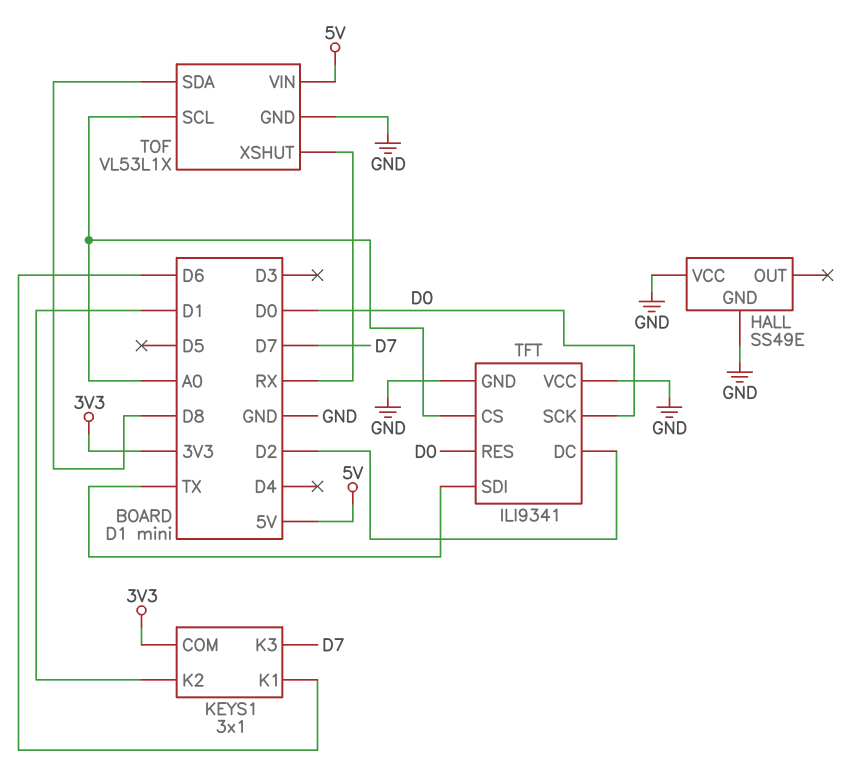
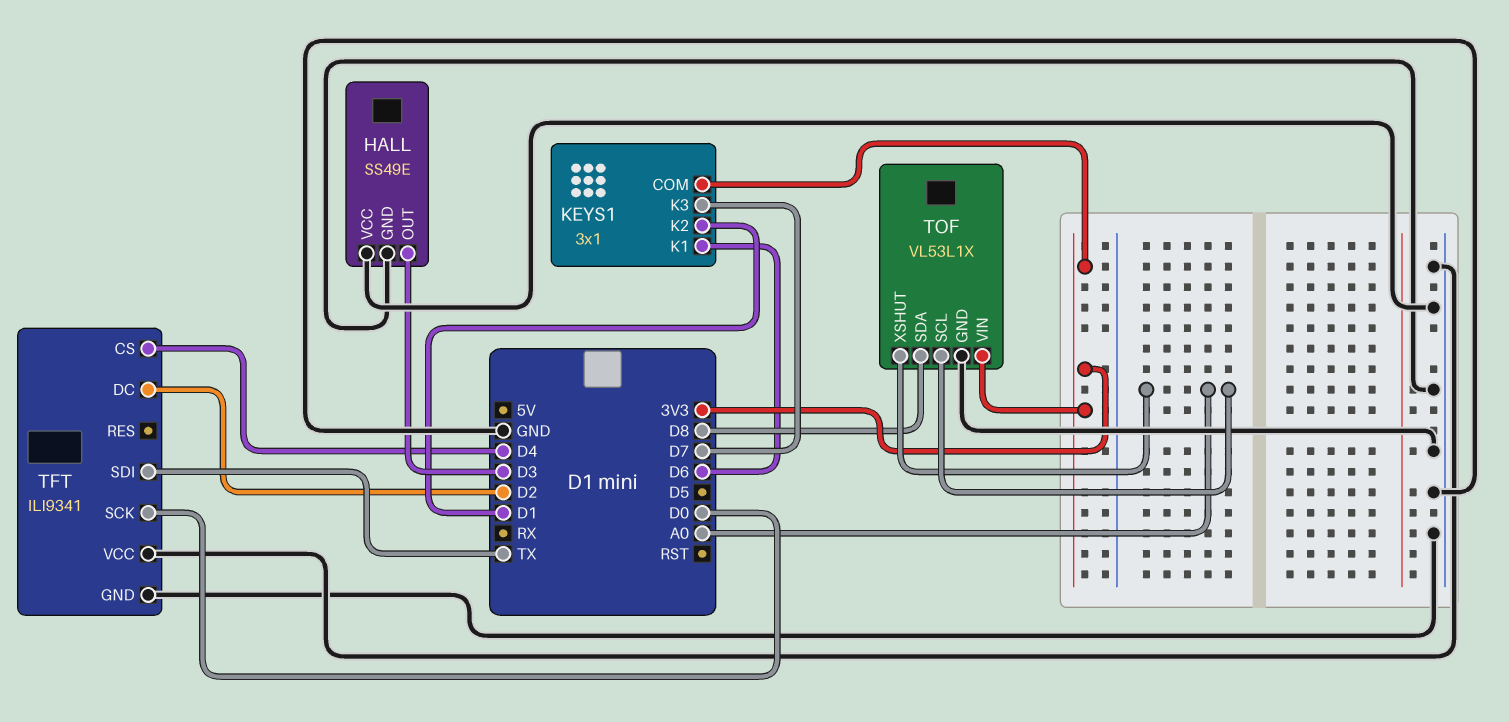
HALL pin OUT: none -> D3
TFT pin CS: A0 -> D4
TFT pin RES: D0 -> none
TOF pin VIN: 5V -> 3V3
TOF pin XSHUT: RX -> A0

